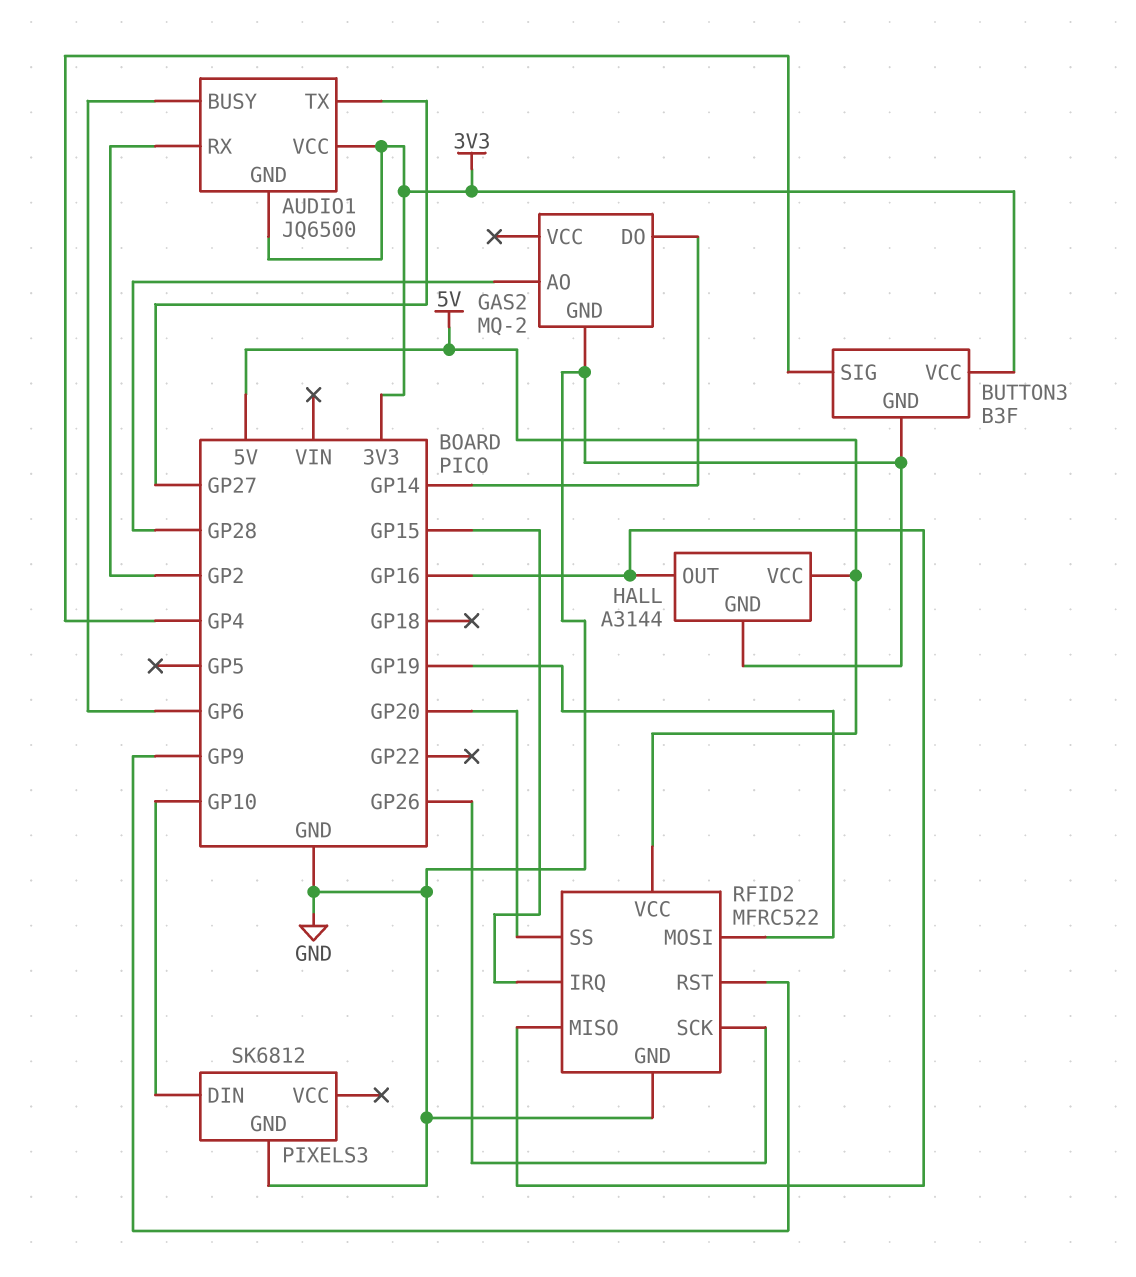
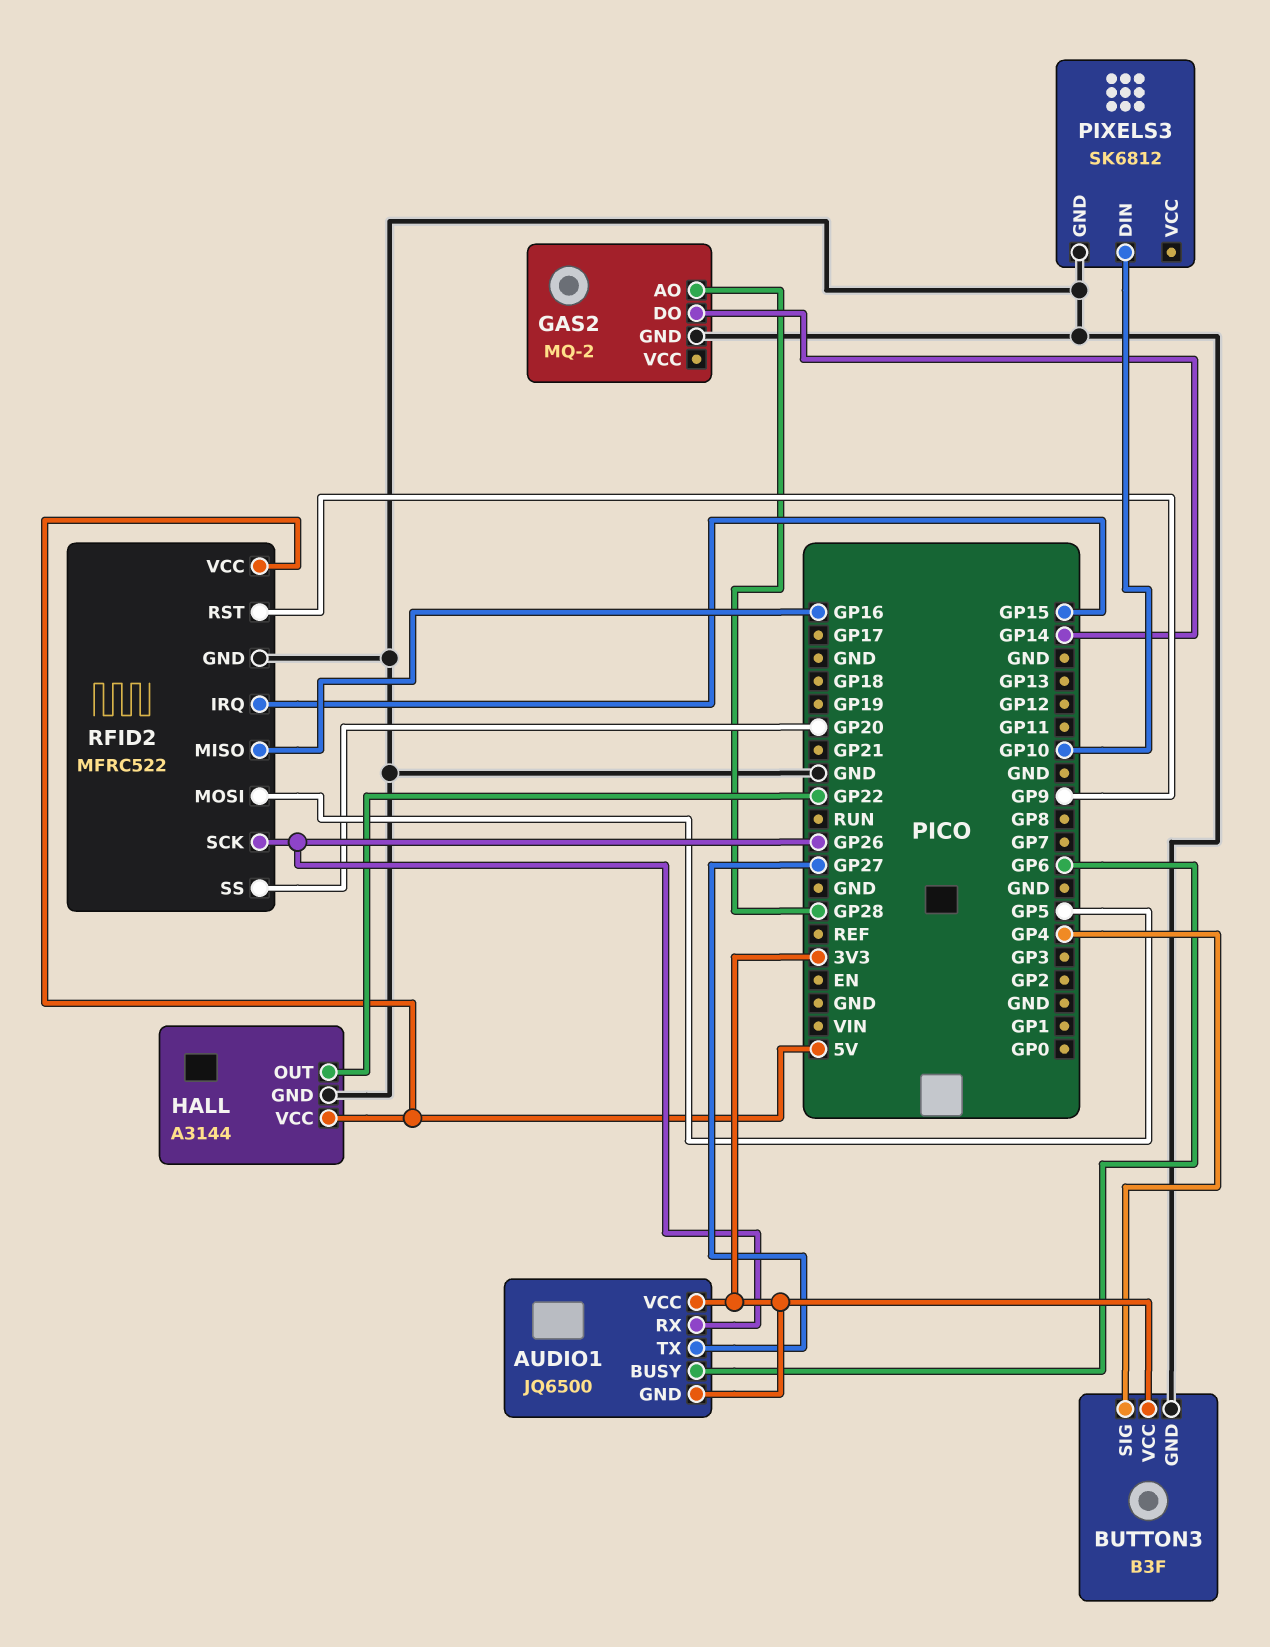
AUDIO1 pin RX: GP2 -> GP26
HALL pin OUT: GP16 -> GP22
RFID2 pin MOSI: GP19 -> GP5

